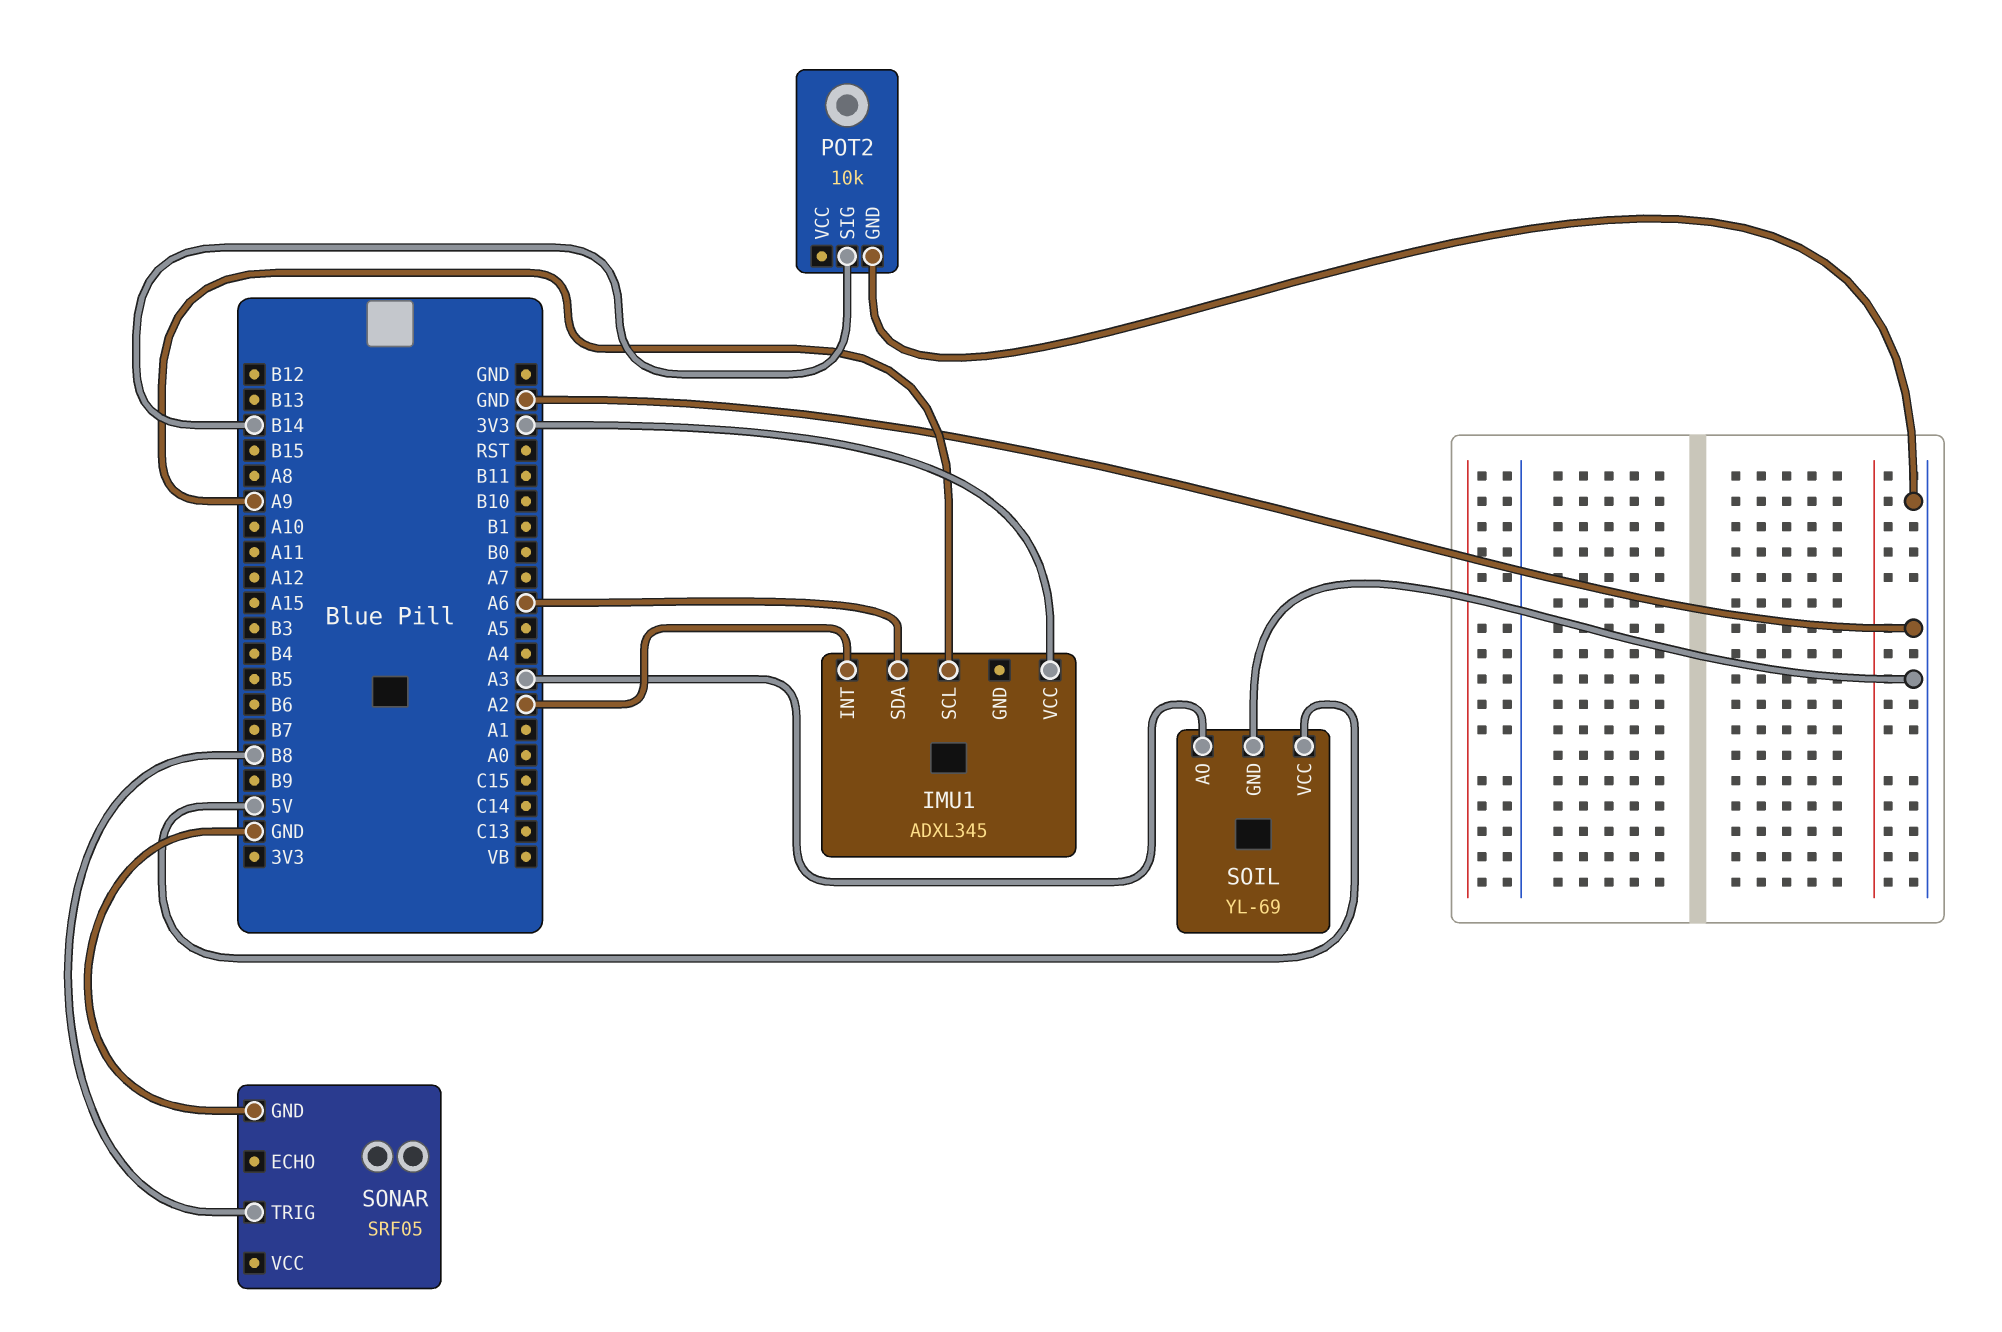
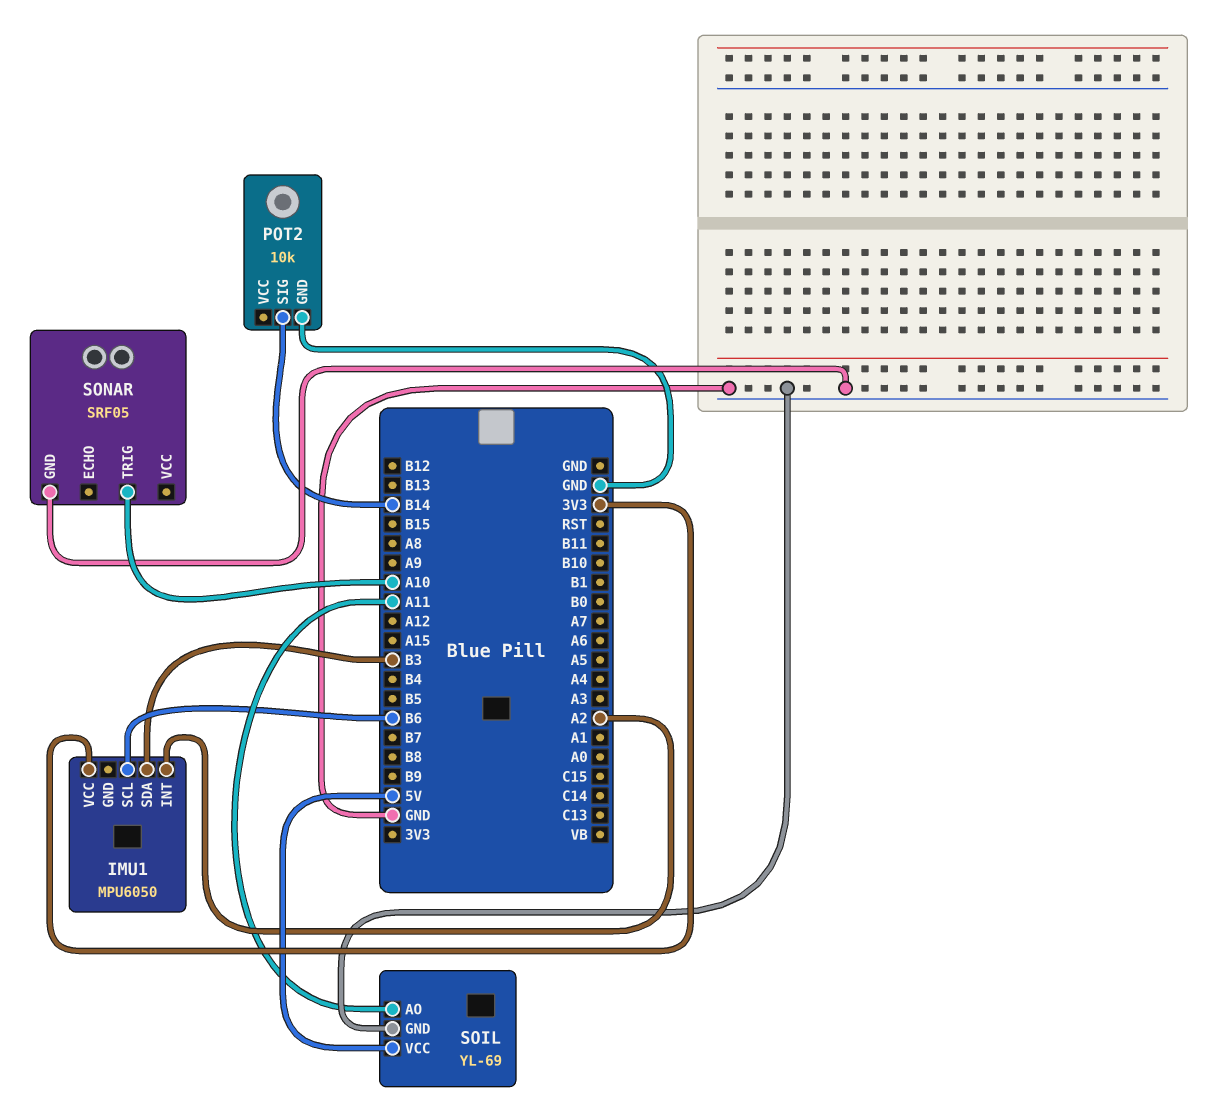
IMU1: ADXL345 -> MPU6050
IMU1 pin SCL: A9 -> B6
IMU1 pin SDA: A6 -> B3
SOIL pin AO: A3 -> A11
SONAR pin TRIG: B8 -> A10

